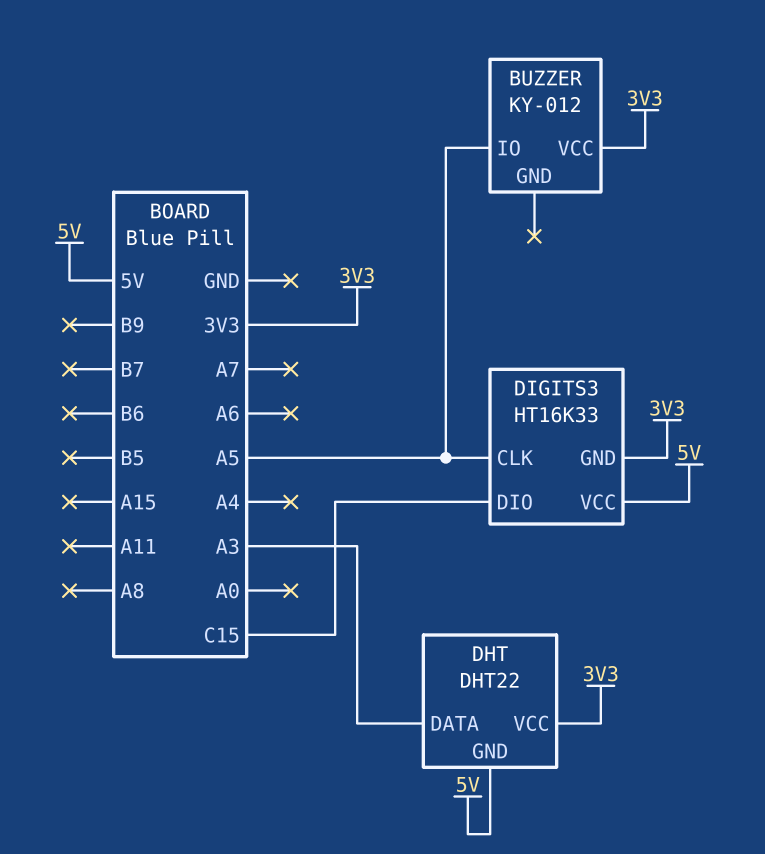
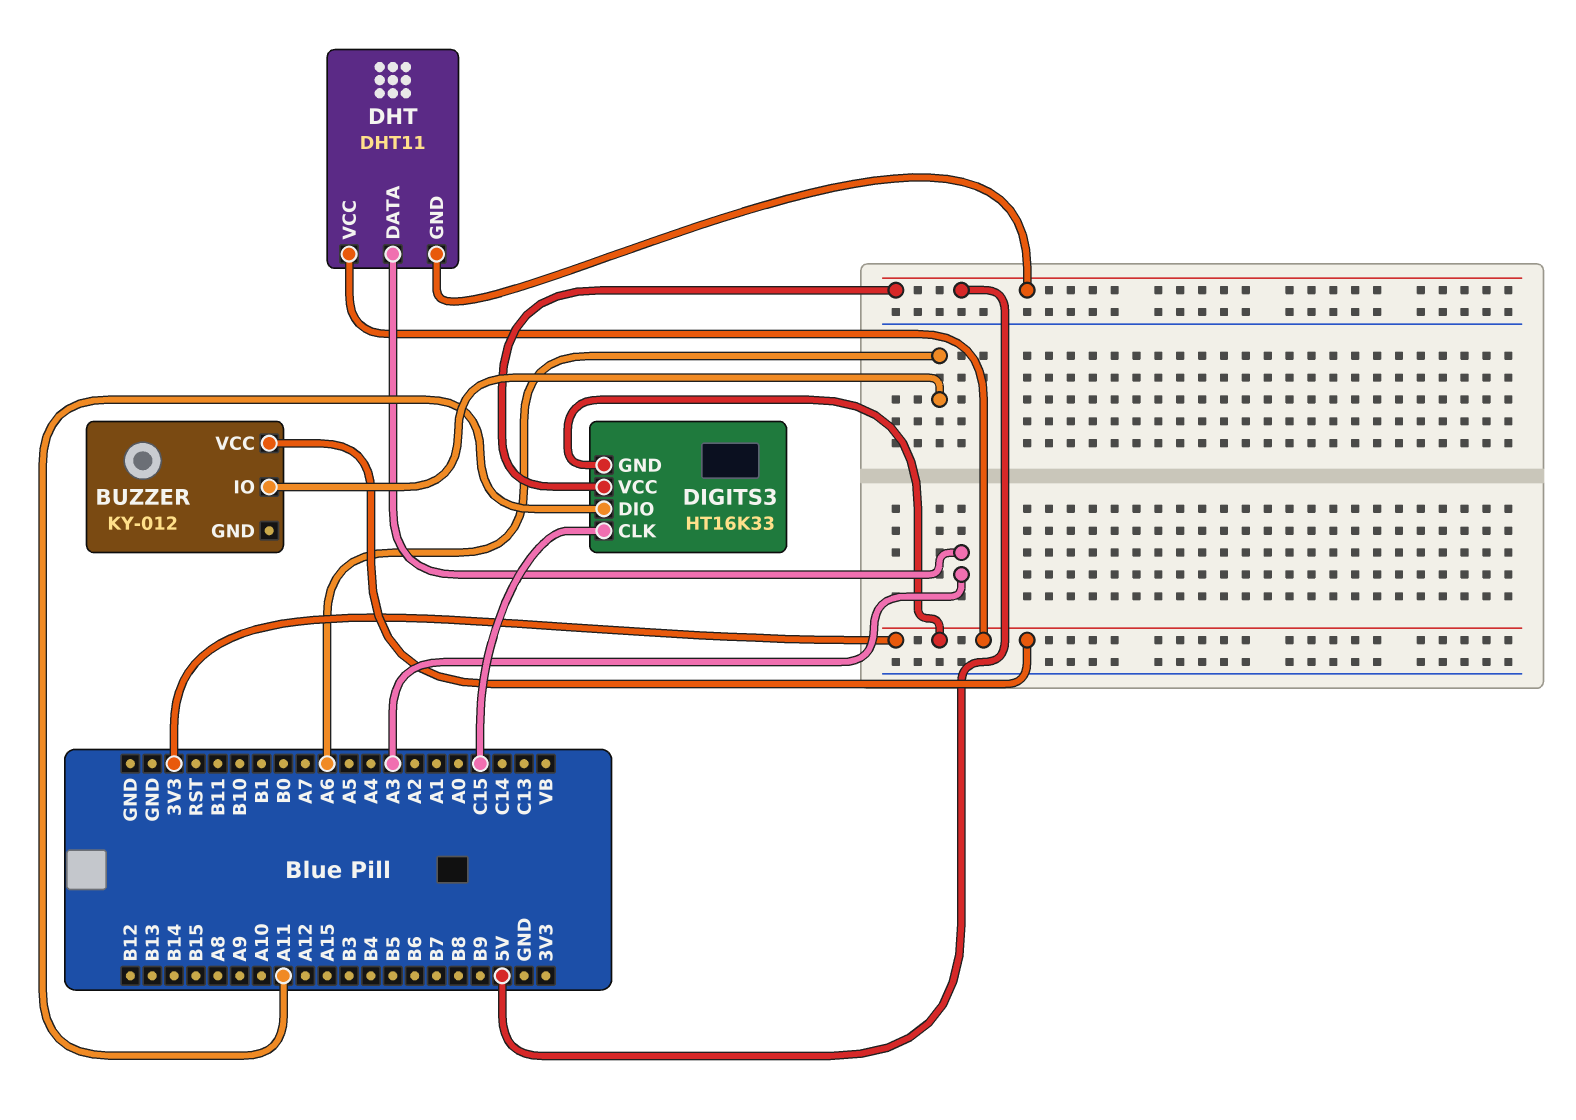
BUZZER pin IO: A5 -> A6
DHT: DHT22 -> DHT11
DIGITS3 pin CLK: A5 -> C15
DIGITS3 pin DIO: C15 -> A11

